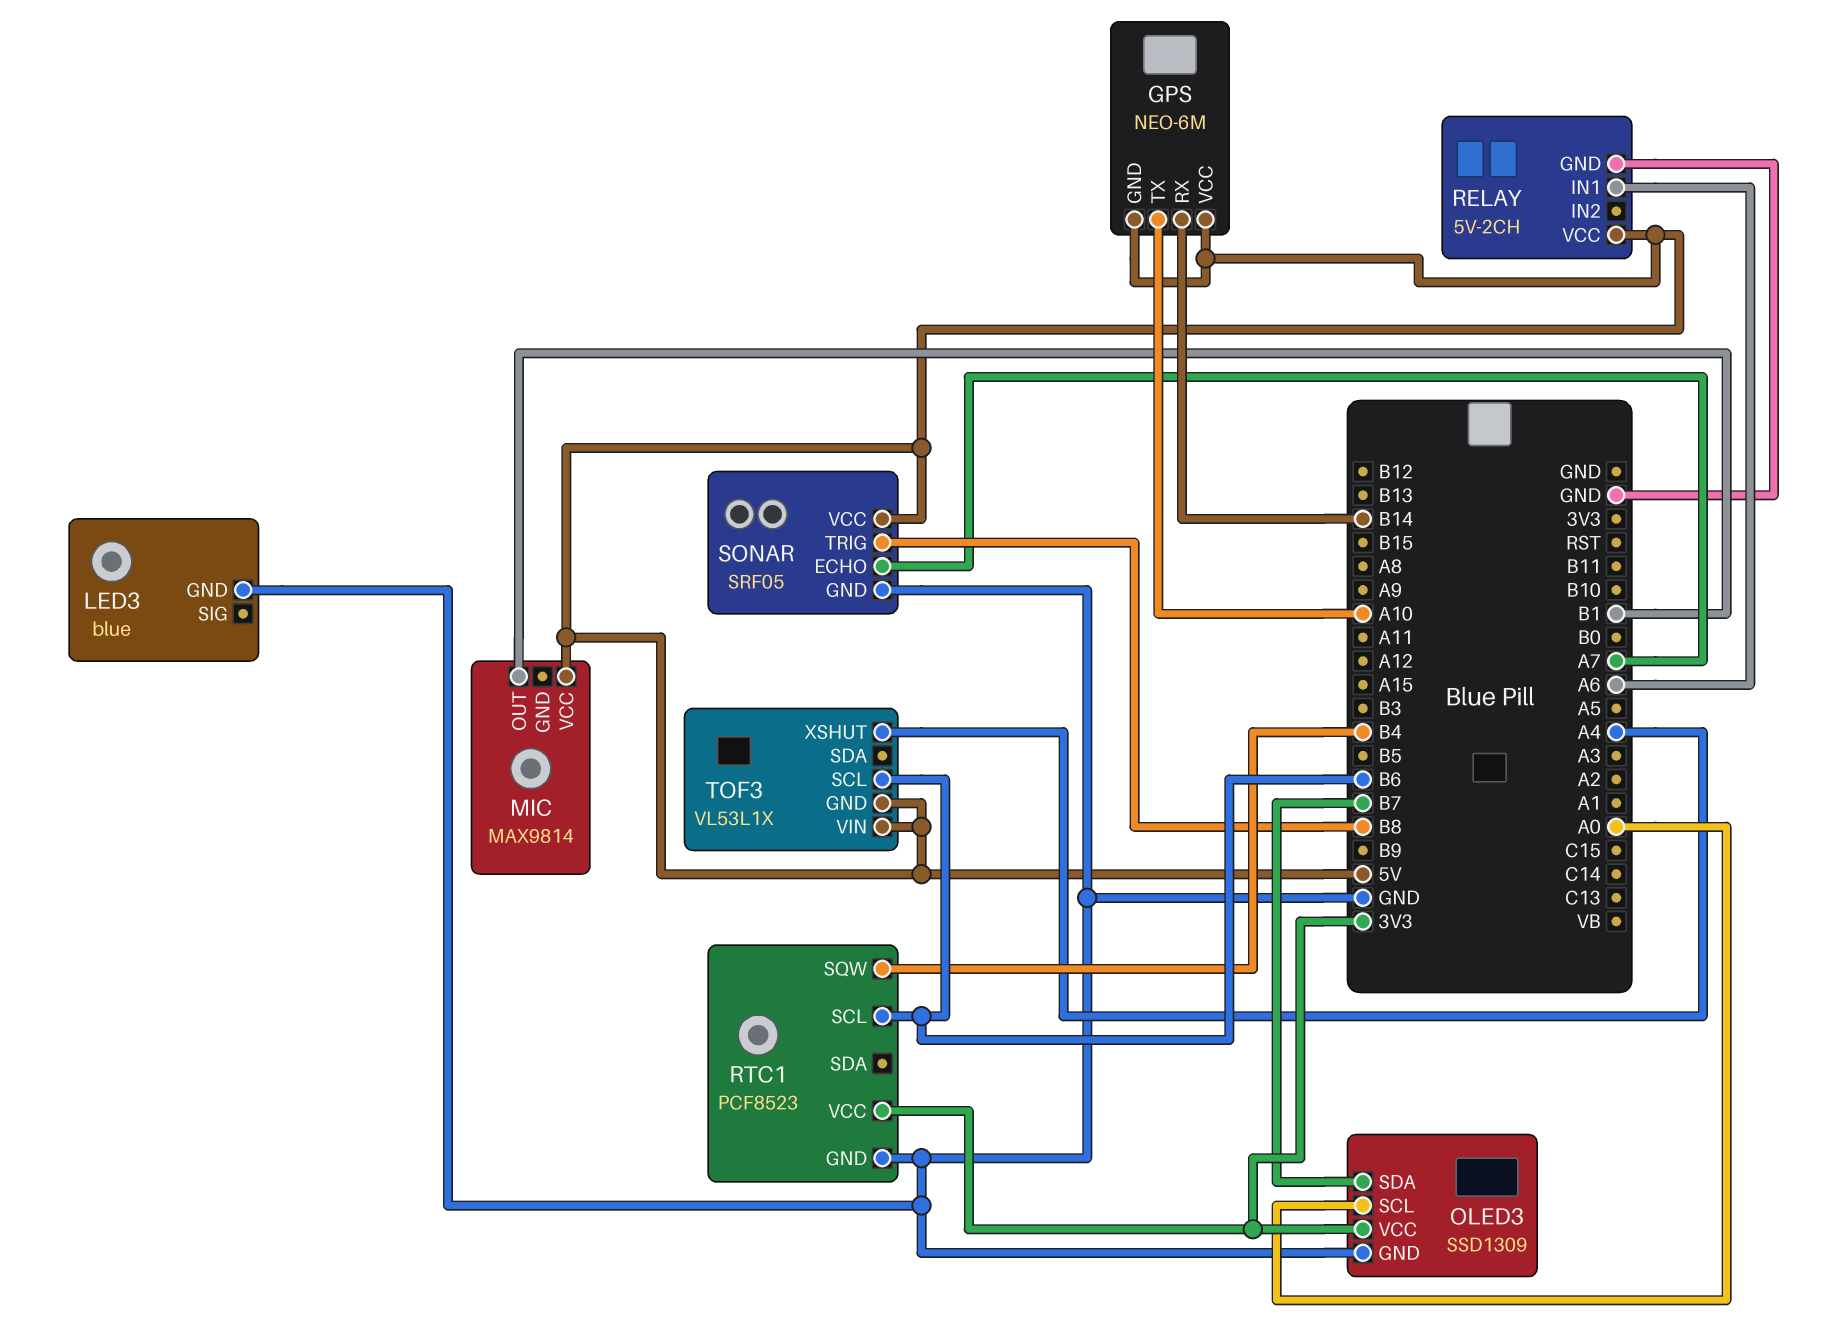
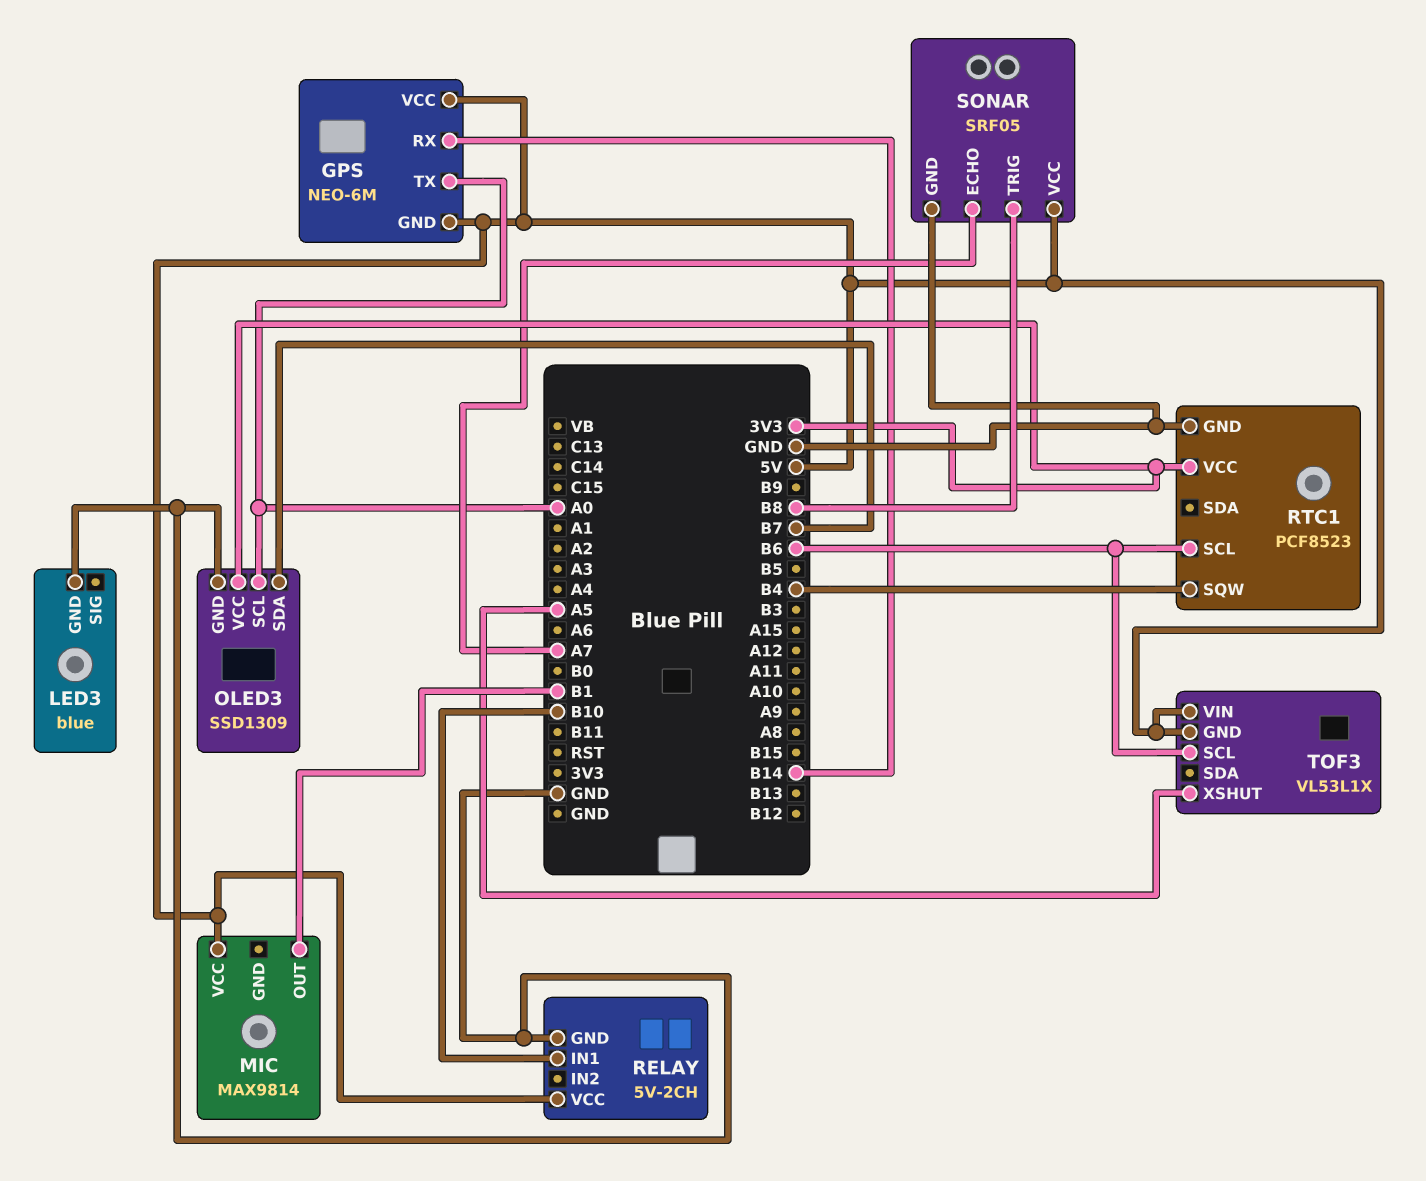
GPS pin TX: A10 -> A0
RELAY pin IN1: A6 -> B10
TOF3 pin XSHUT: A4 -> A5

